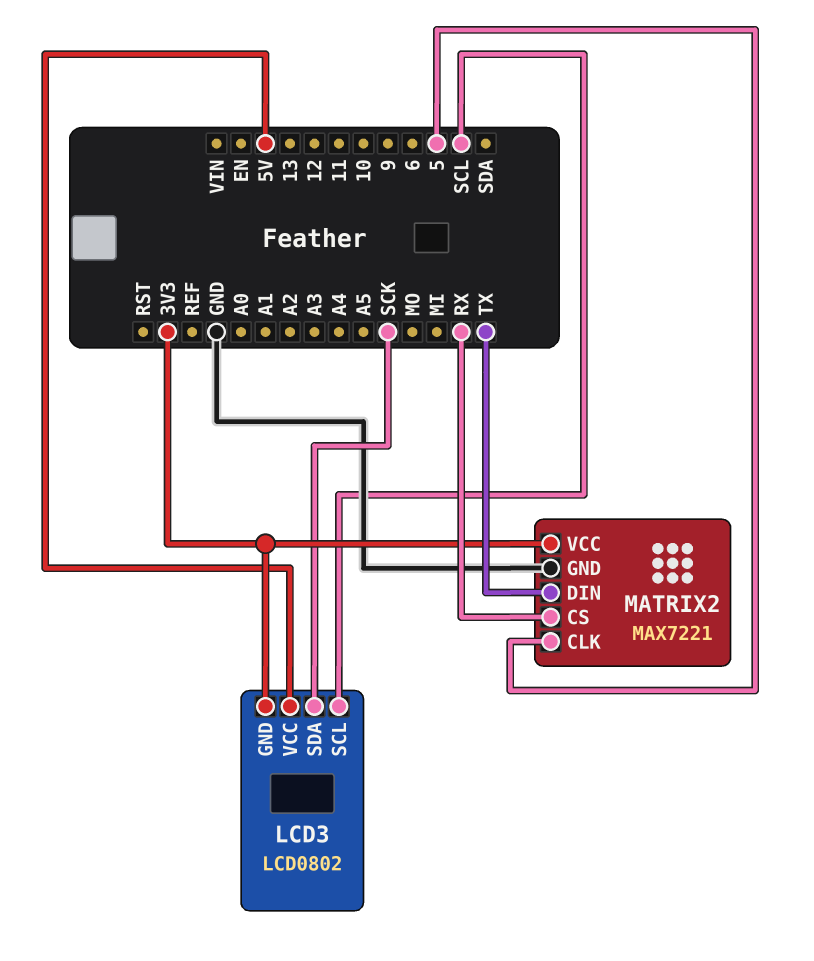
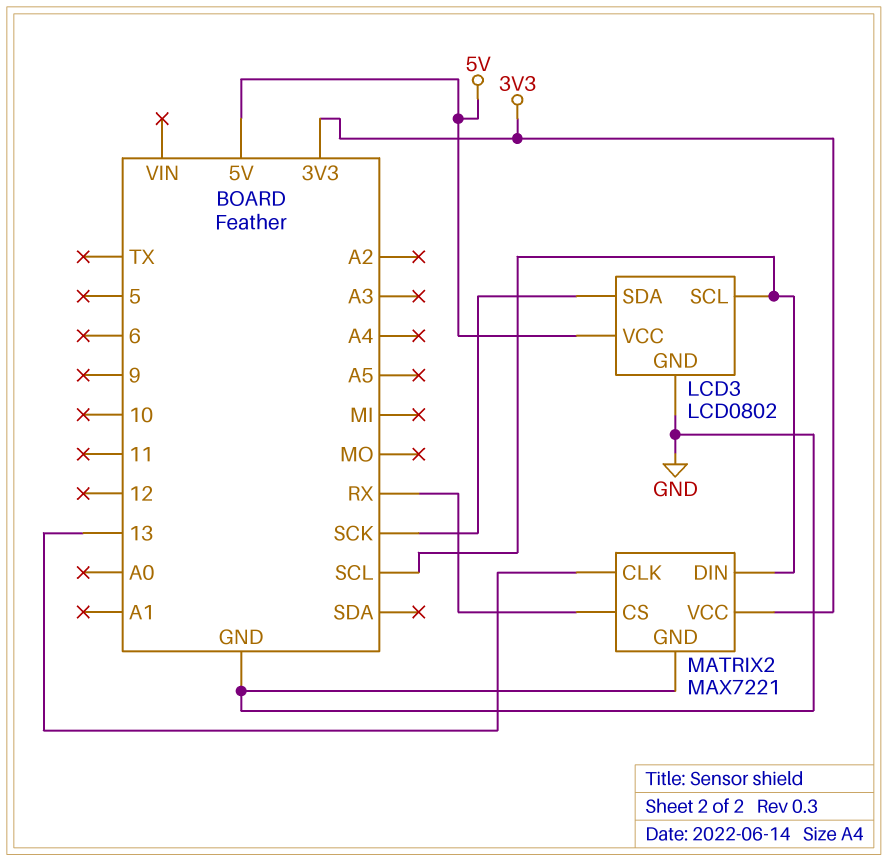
LCD3 pin GND: 3V3 -> GND
MATRIX2 pin CLK: 5 -> 13
MATRIX2 pin DIN: TX -> SCL

